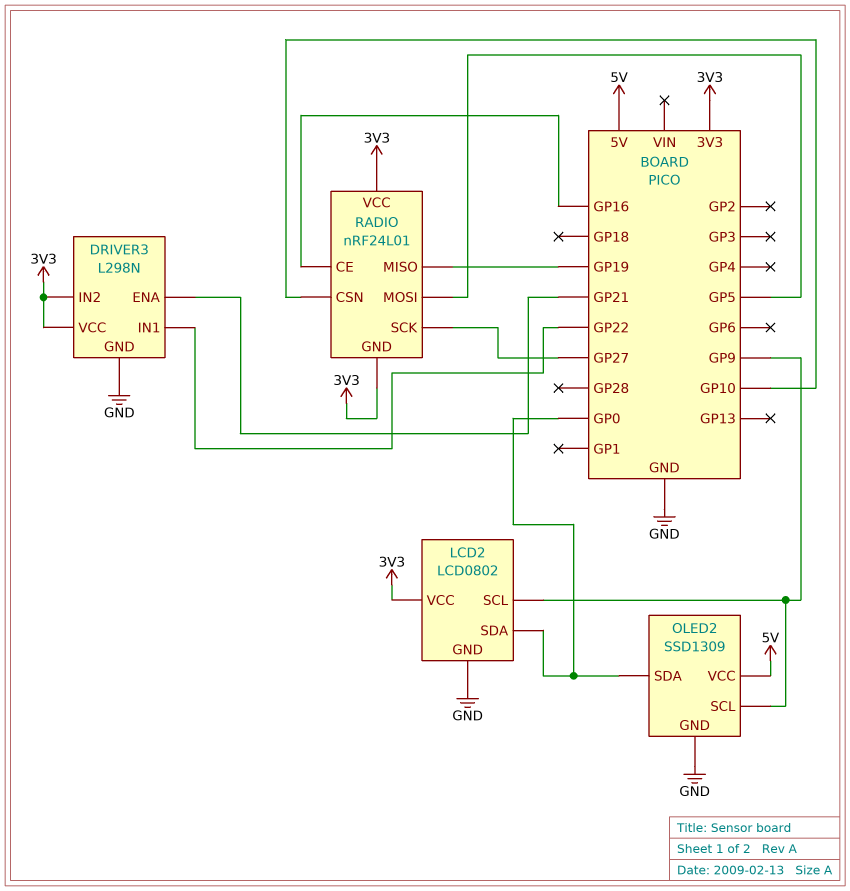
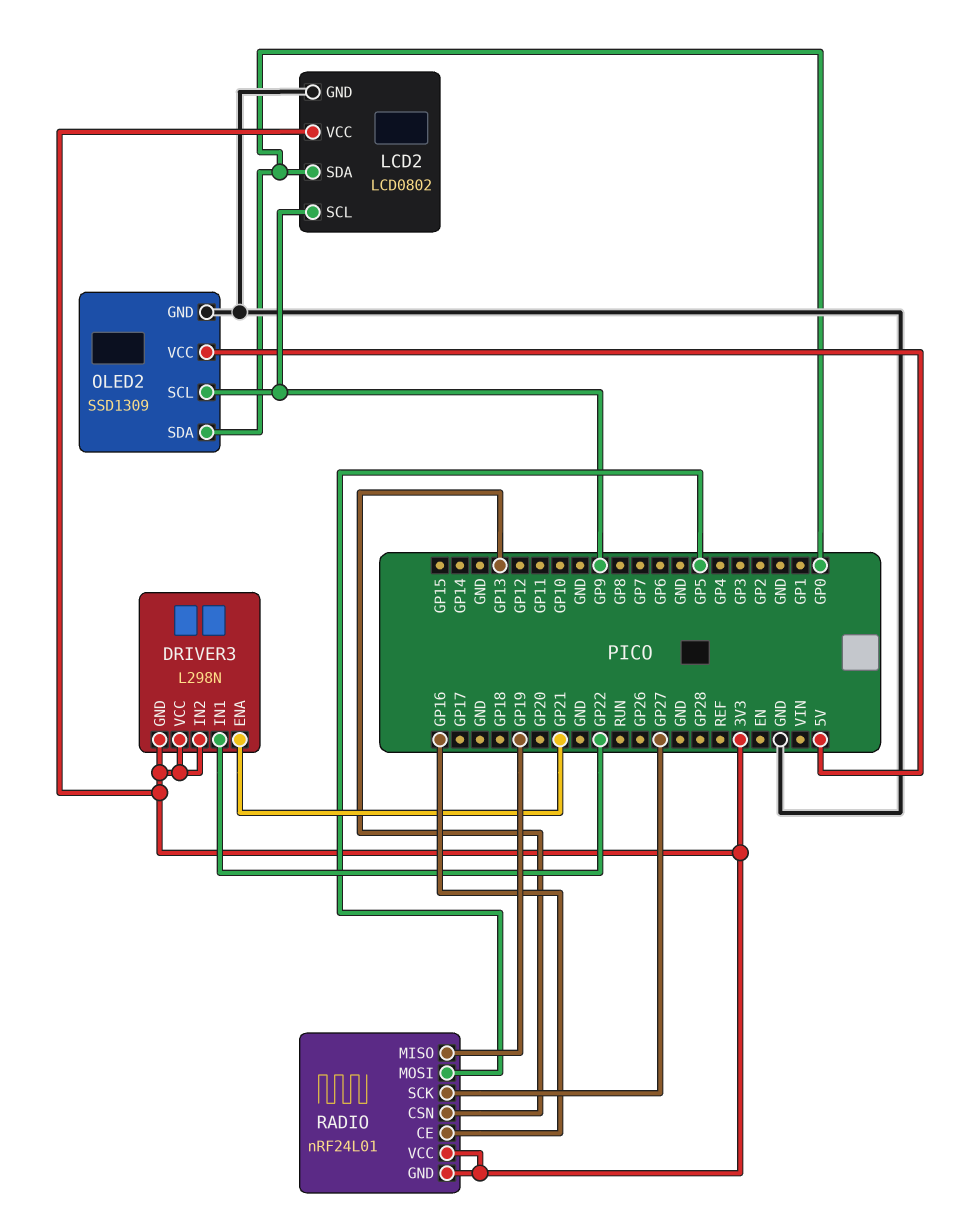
DRIVER3 pin GND: GND -> 3V3
RADIO pin CSN: GP10 -> GP13

